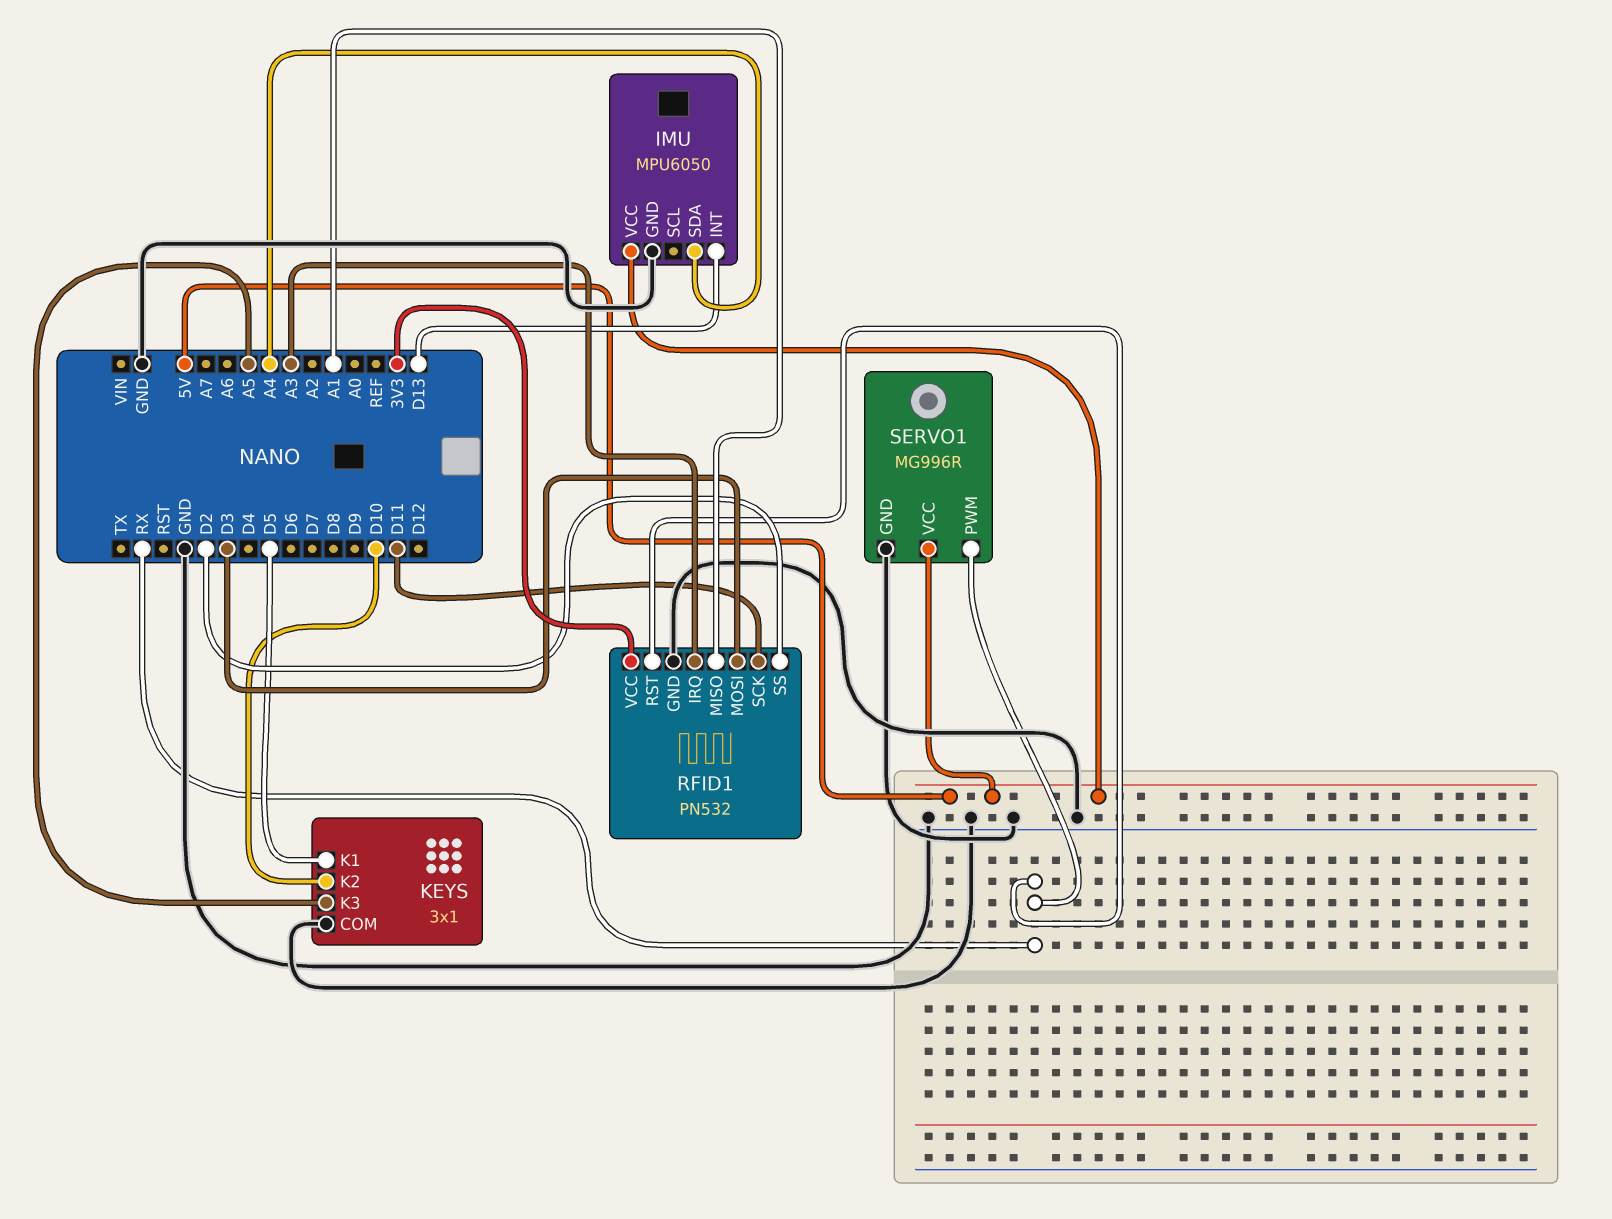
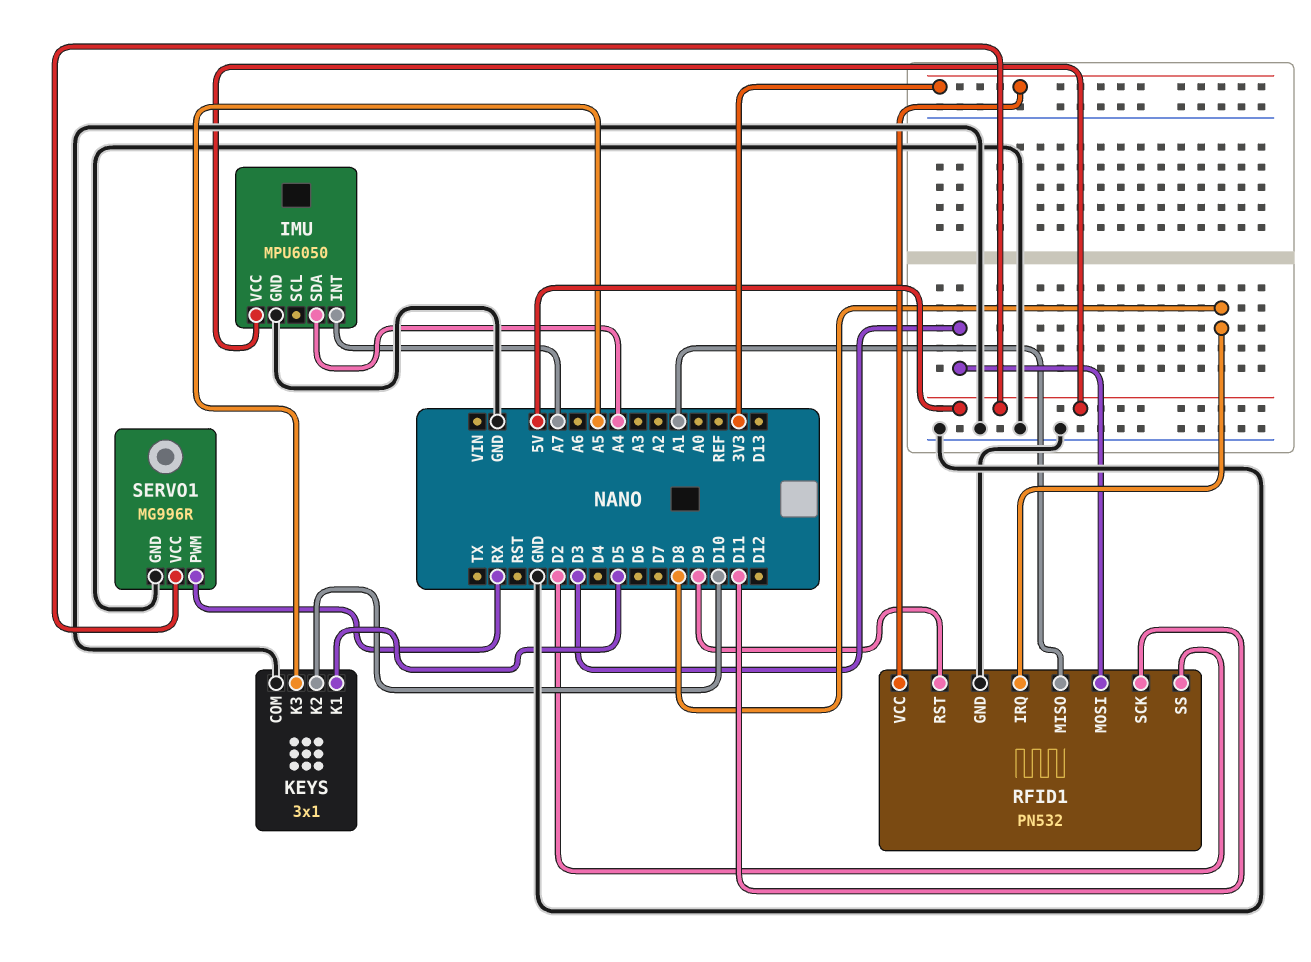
IMU pin INT: D13 -> A7
RFID1 pin IRQ: A3 -> D8
RFID1 pin RST: RX -> D9

